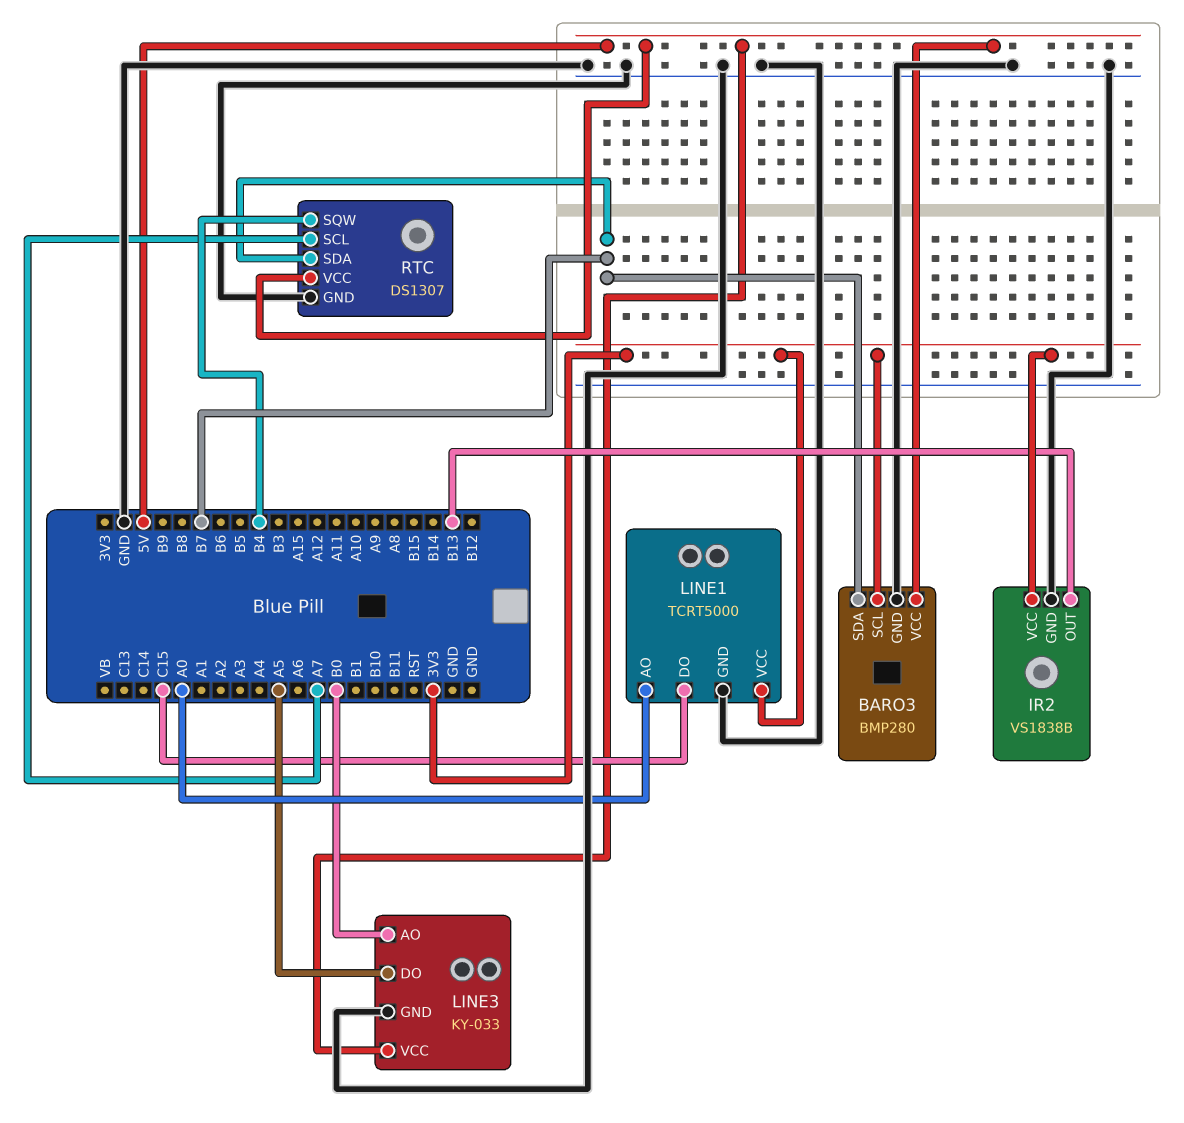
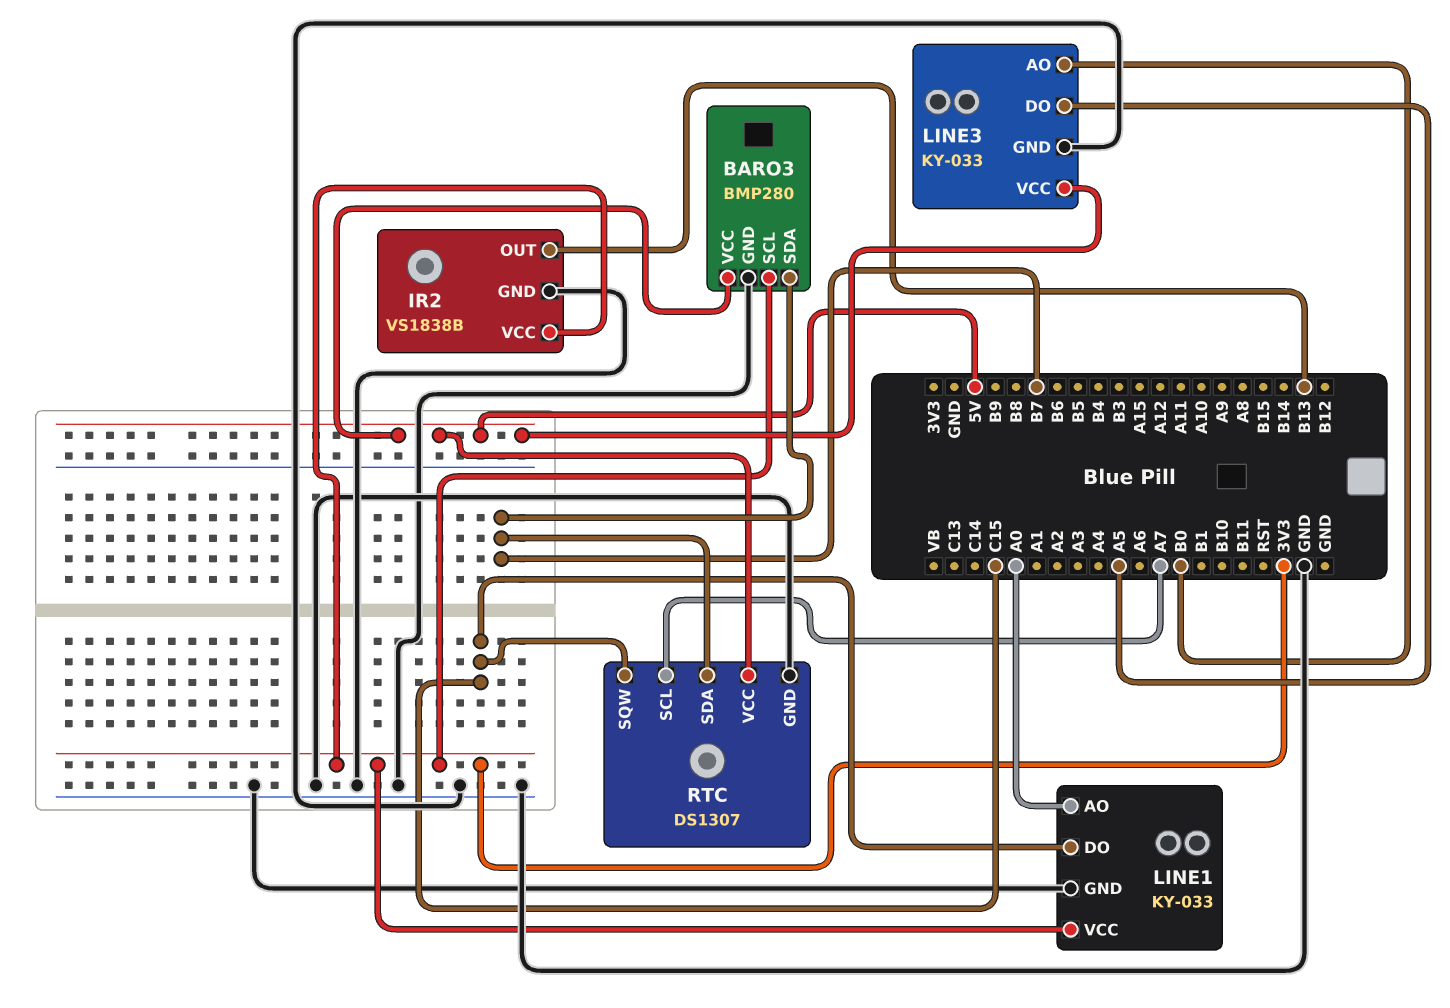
LINE1: TCRT5000 -> KY-033
RTC pin SQW: B4 -> C15

